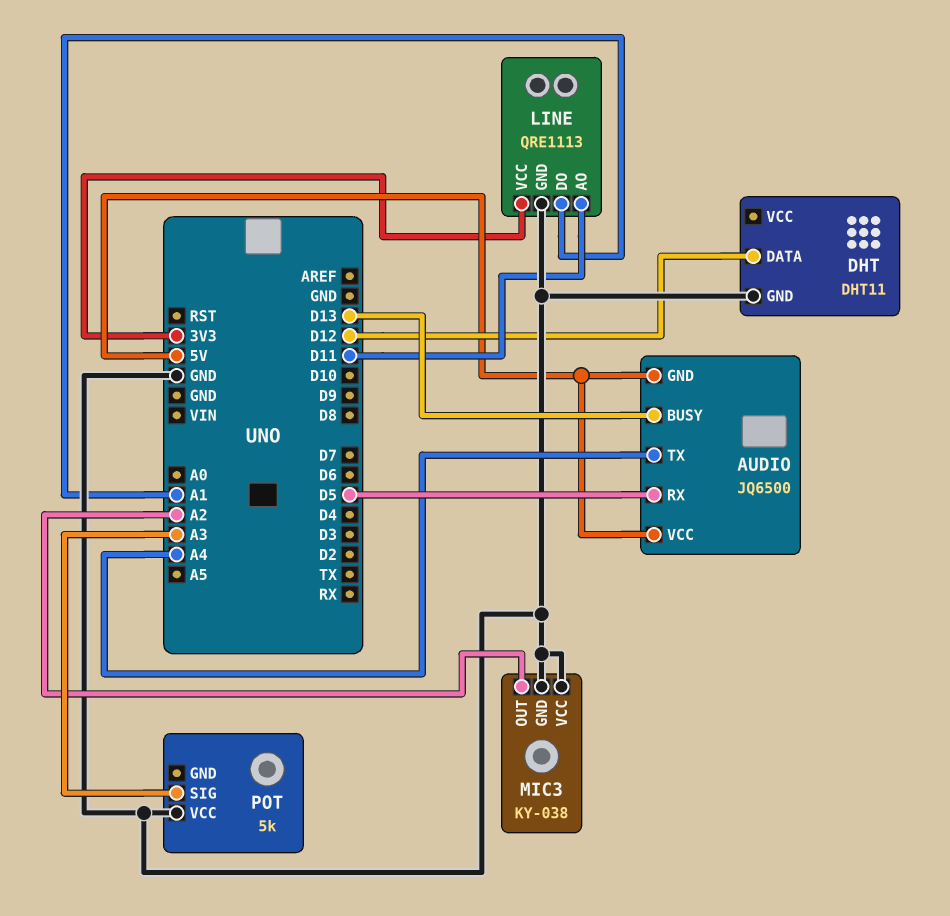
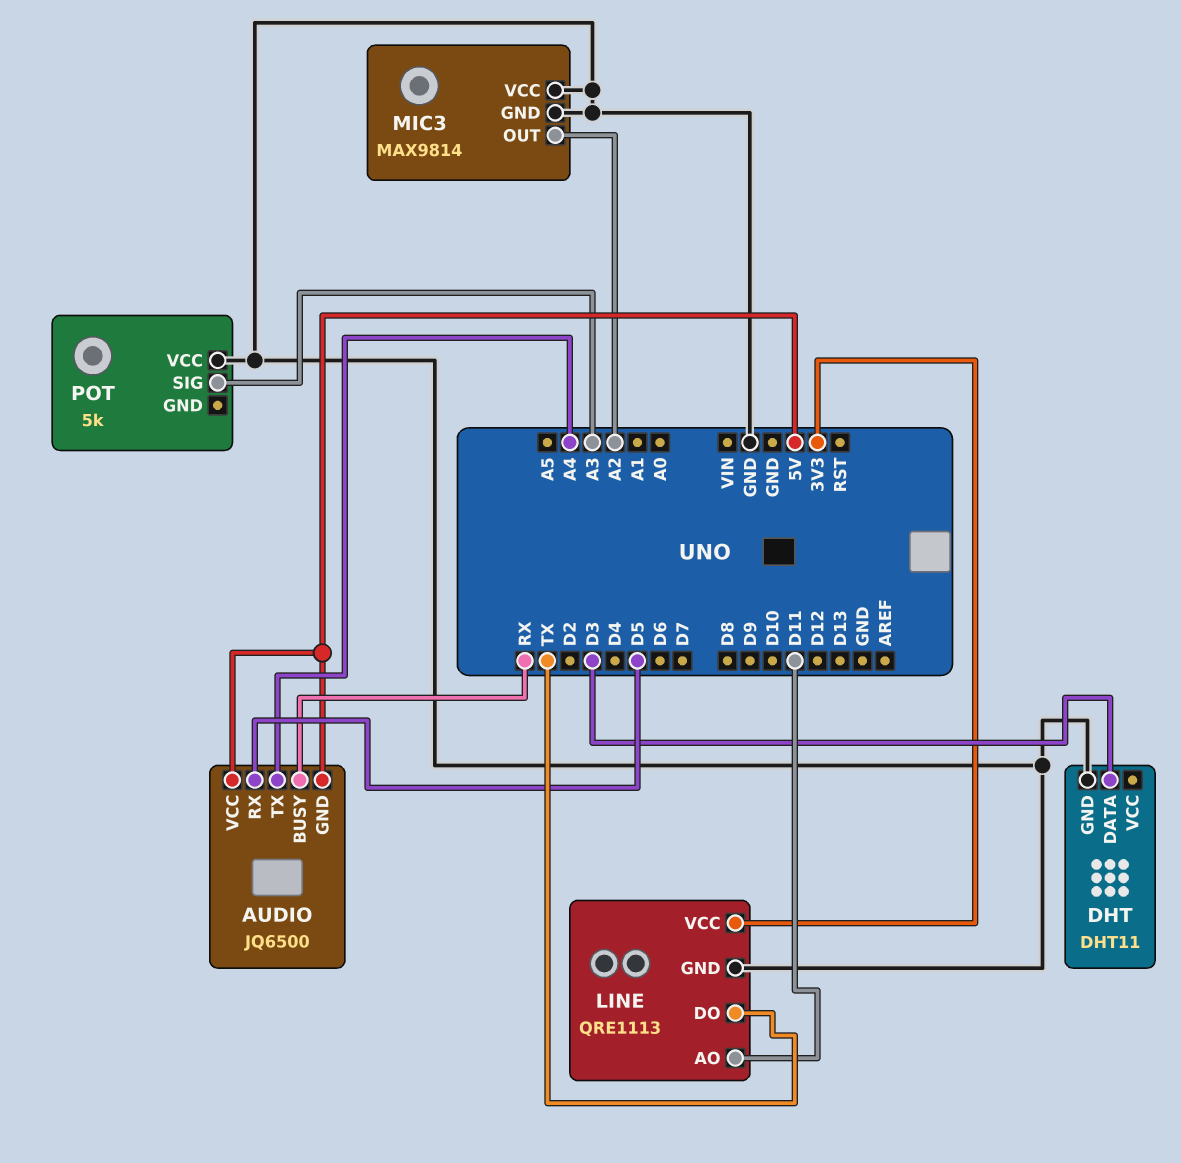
AUDIO pin BUSY: D13 -> RX
DHT pin DATA: D12 -> D3
LINE pin DO: A1 -> TX
MIC3: KY-038 -> MAX9814

